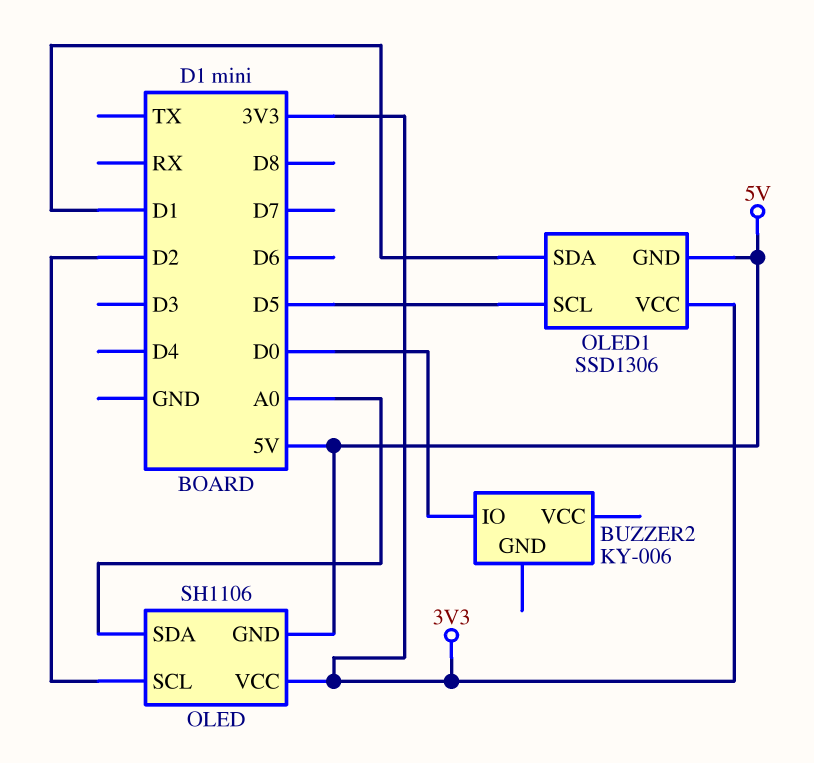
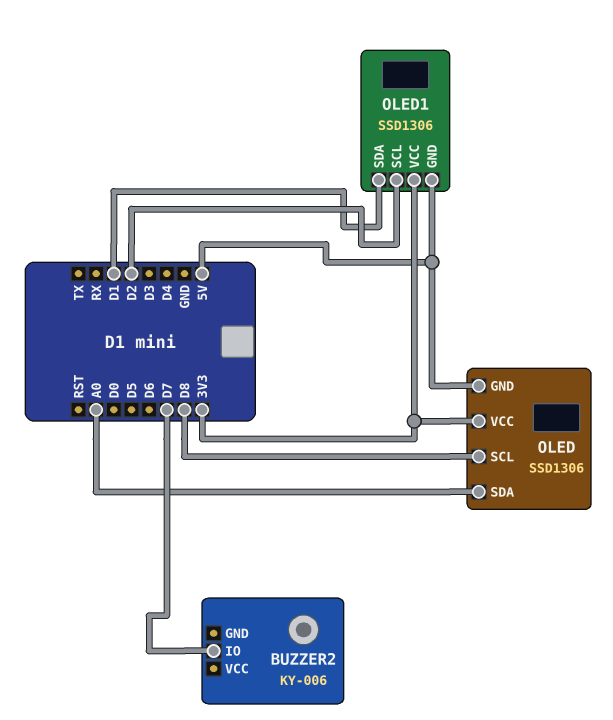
BUZZER2 pin IO: D0 -> D7
OLED: SH1106 -> SSD1306
OLED pin SCL: D2 -> D8
OLED1 pin SCL: D5 -> D2

